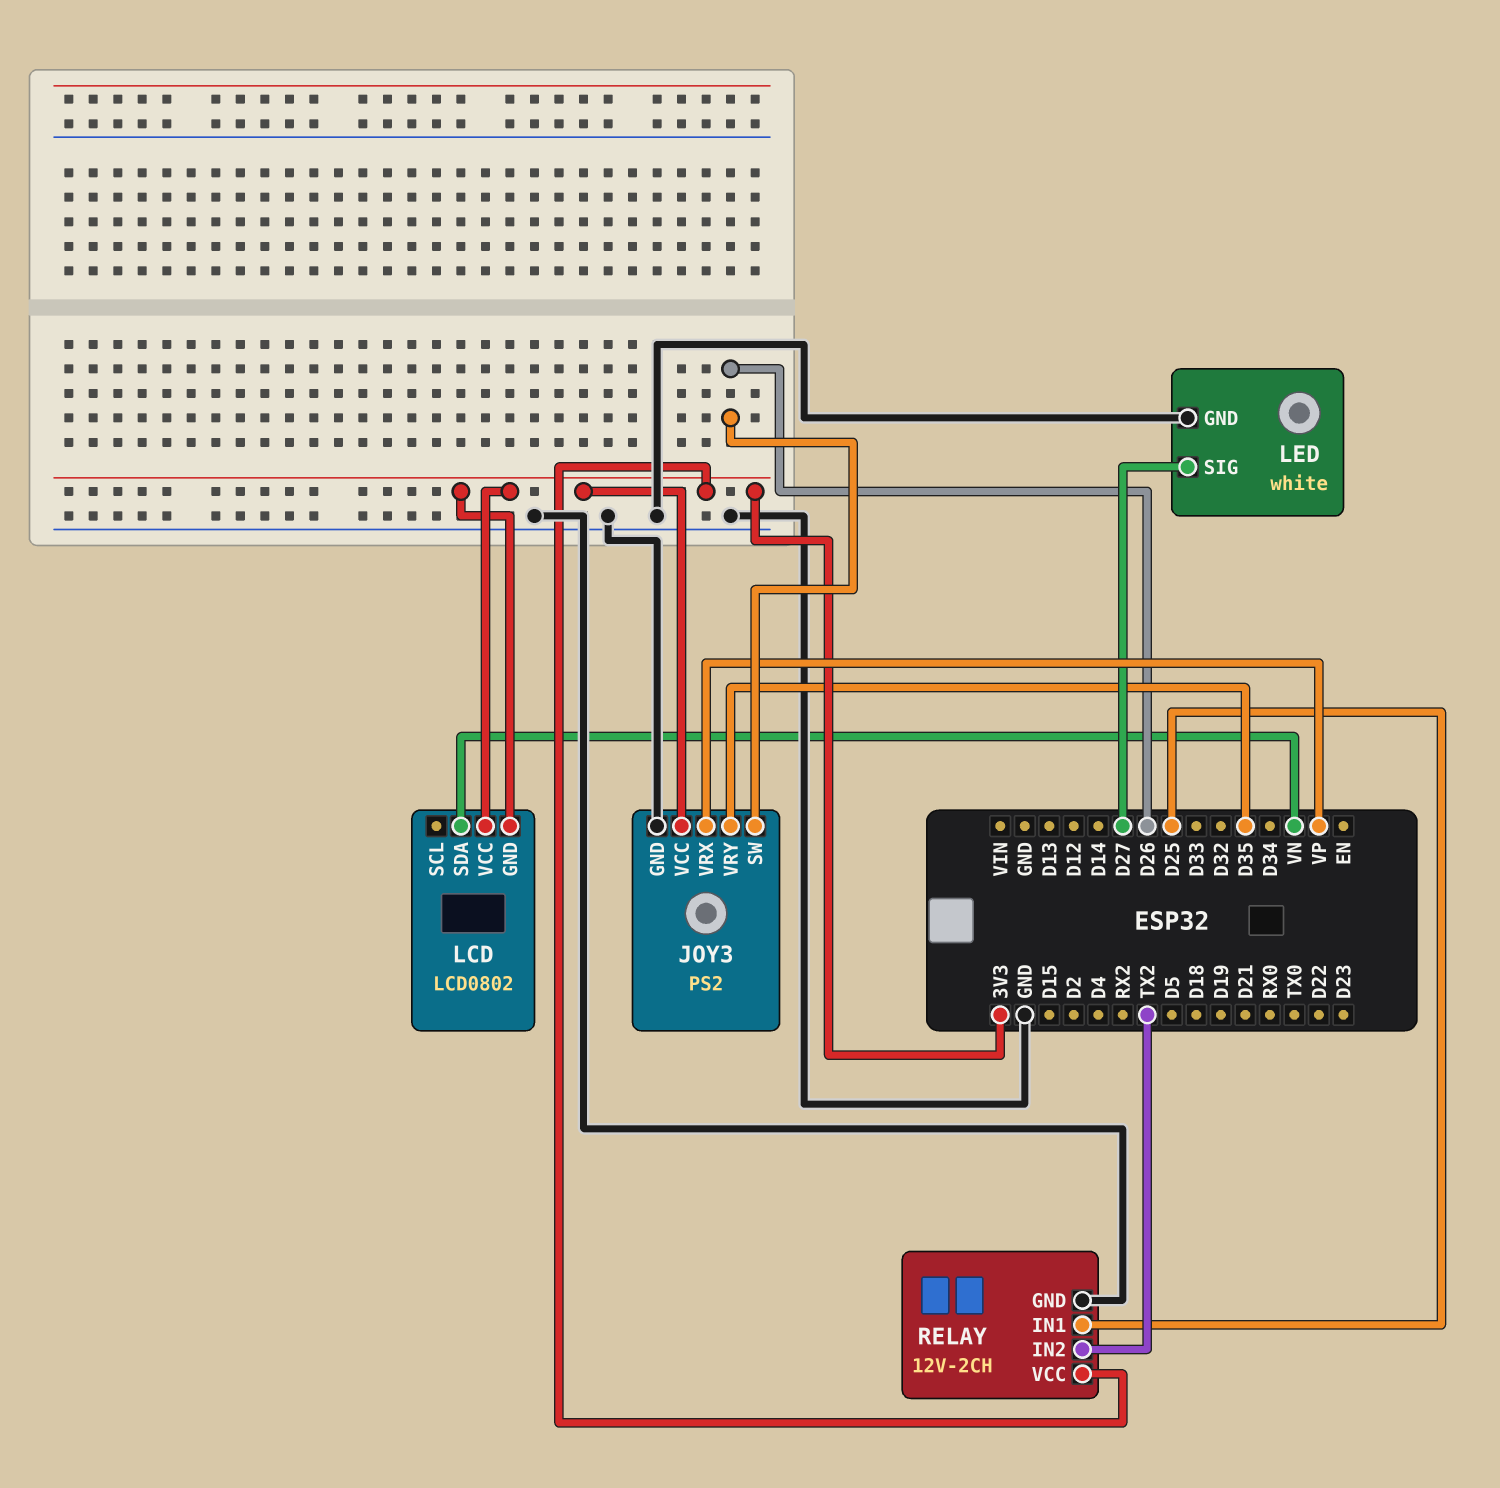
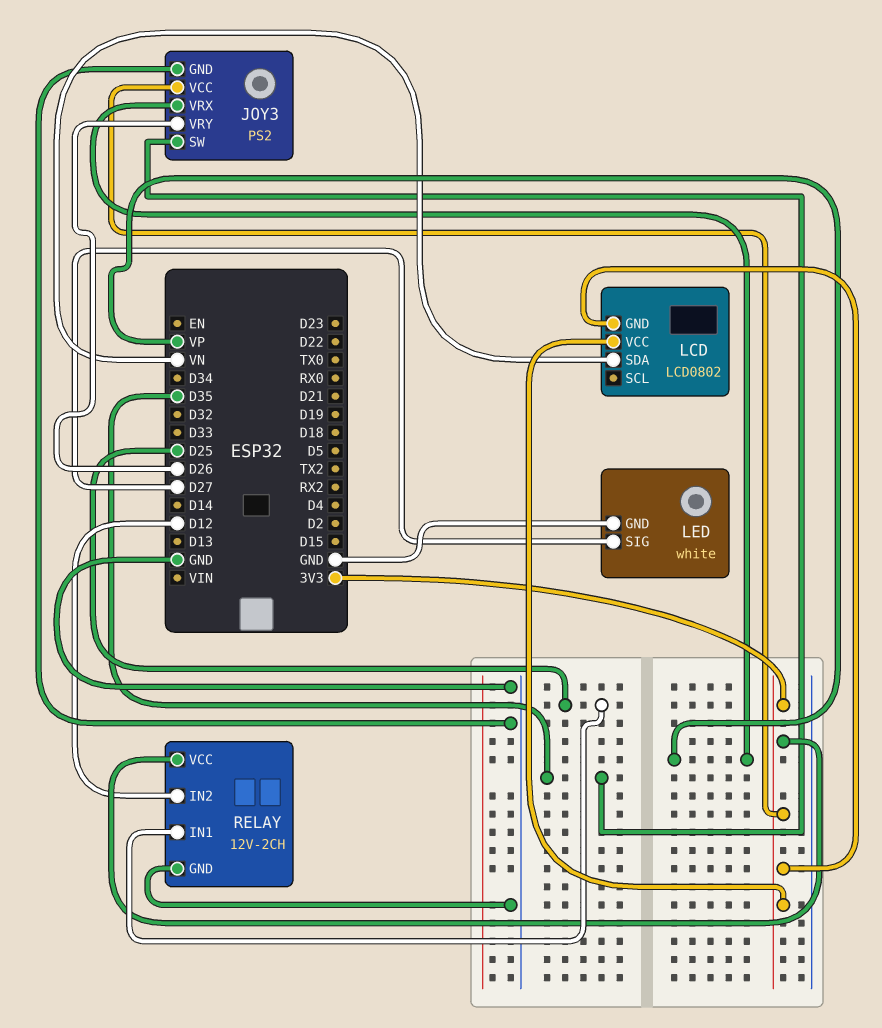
JOY3 pin SW: D26 -> D35
JOY3 pin VRY: D35 -> D26
RELAY pin IN2: TX2 -> D12

